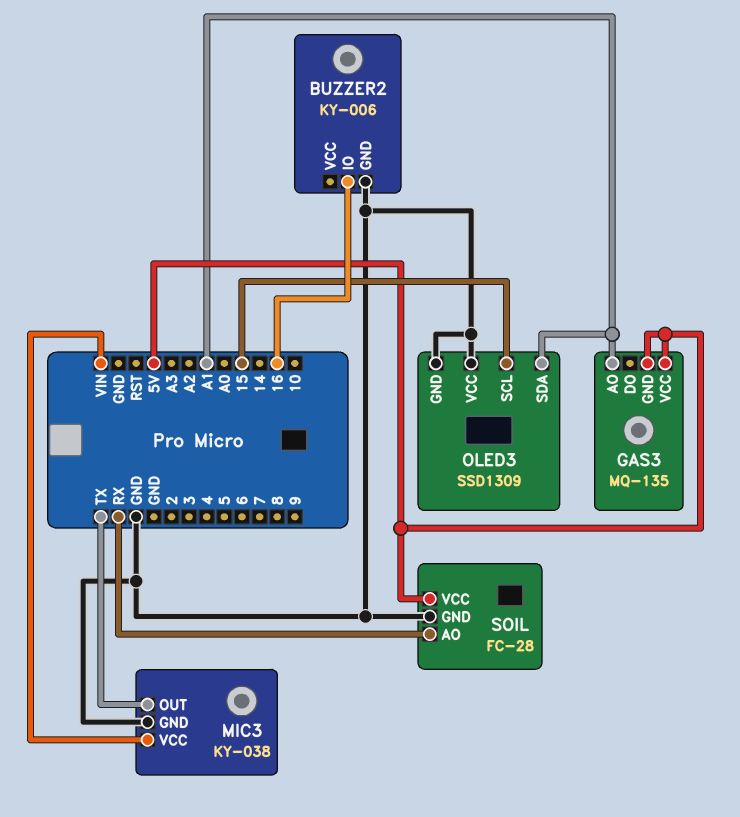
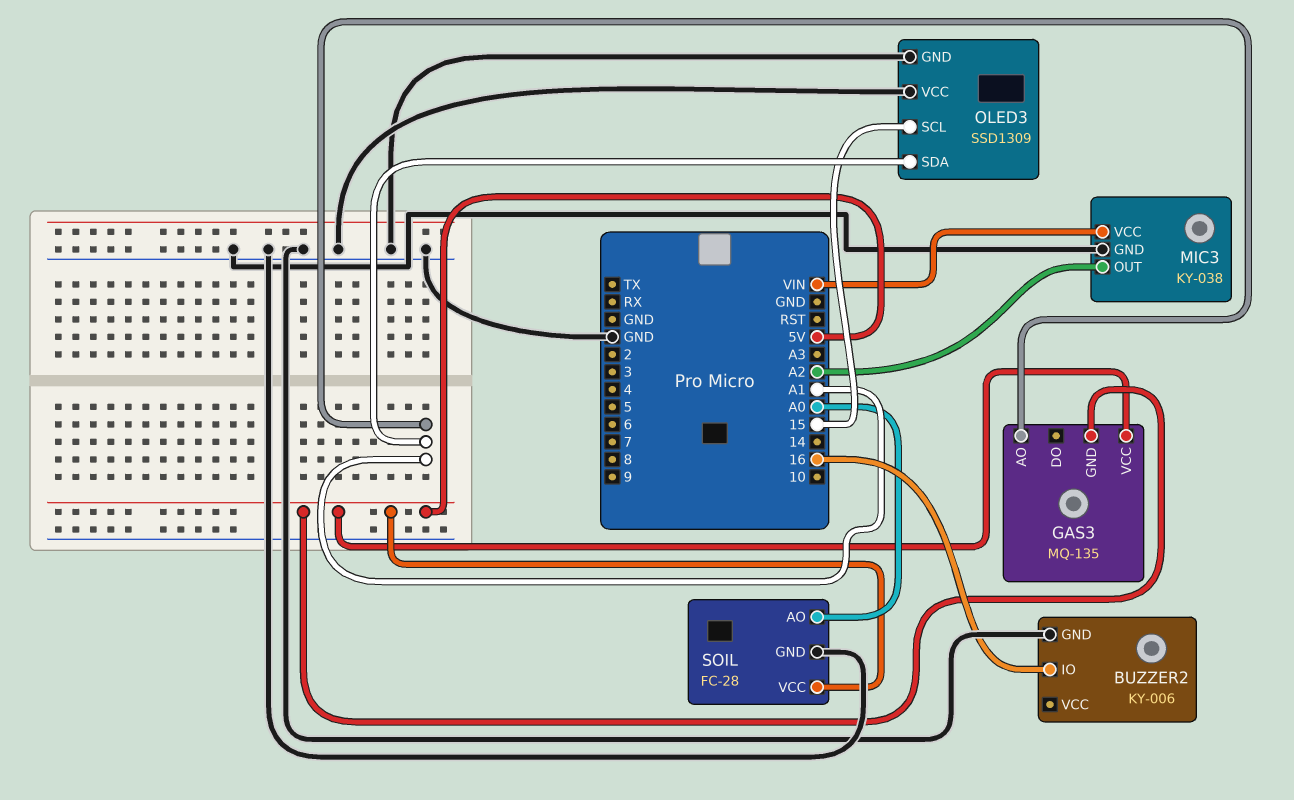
MIC3 pin OUT: TX -> A2
SOIL pin AO: RX -> A0

